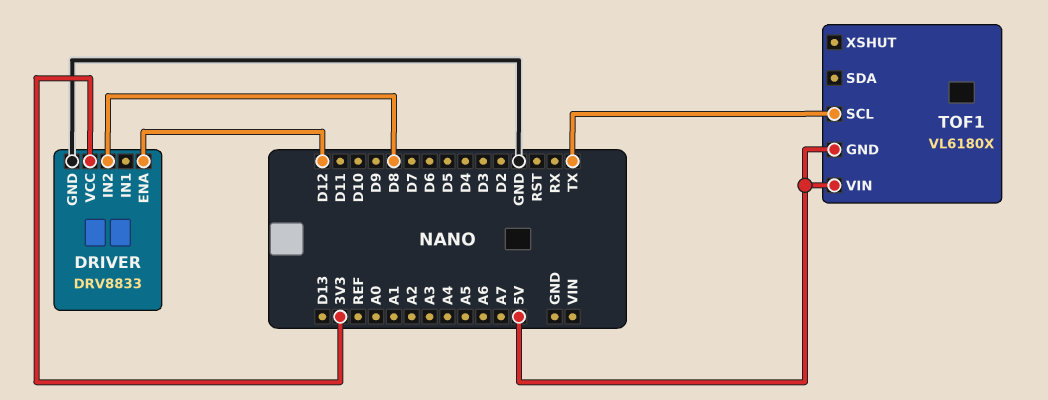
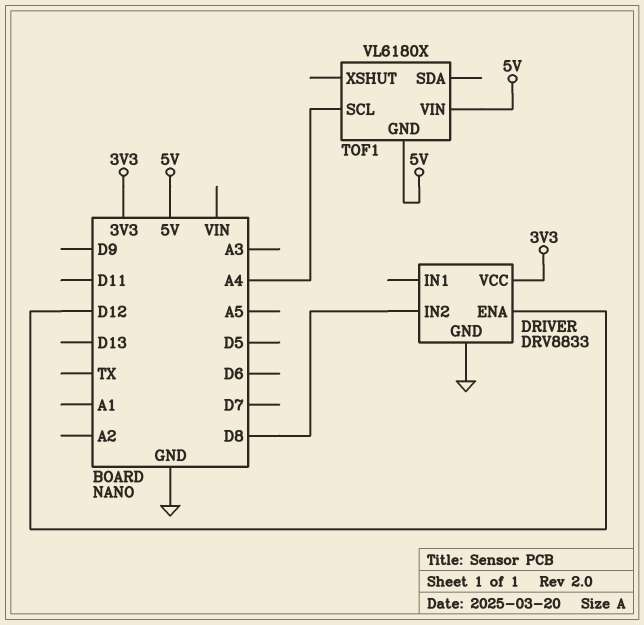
TOF1 pin SCL: TX -> A4

